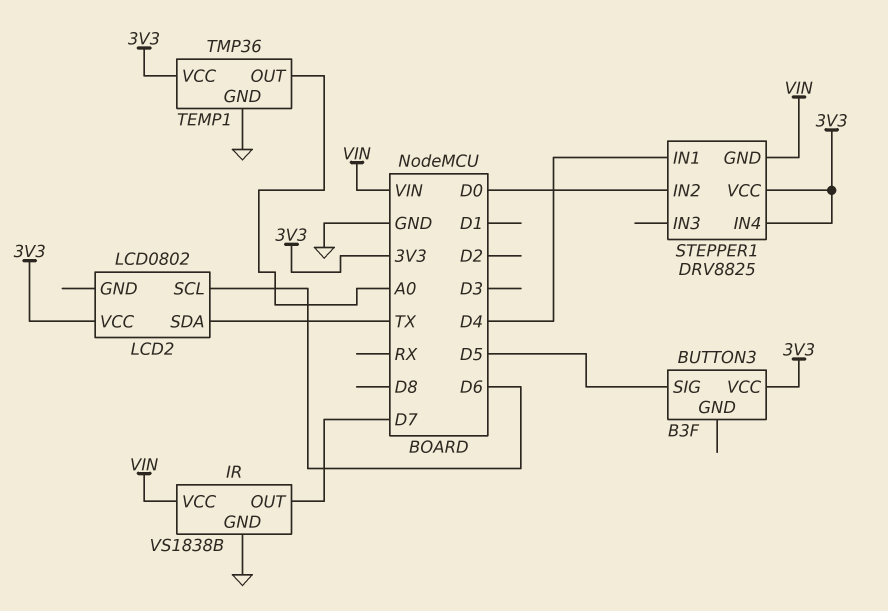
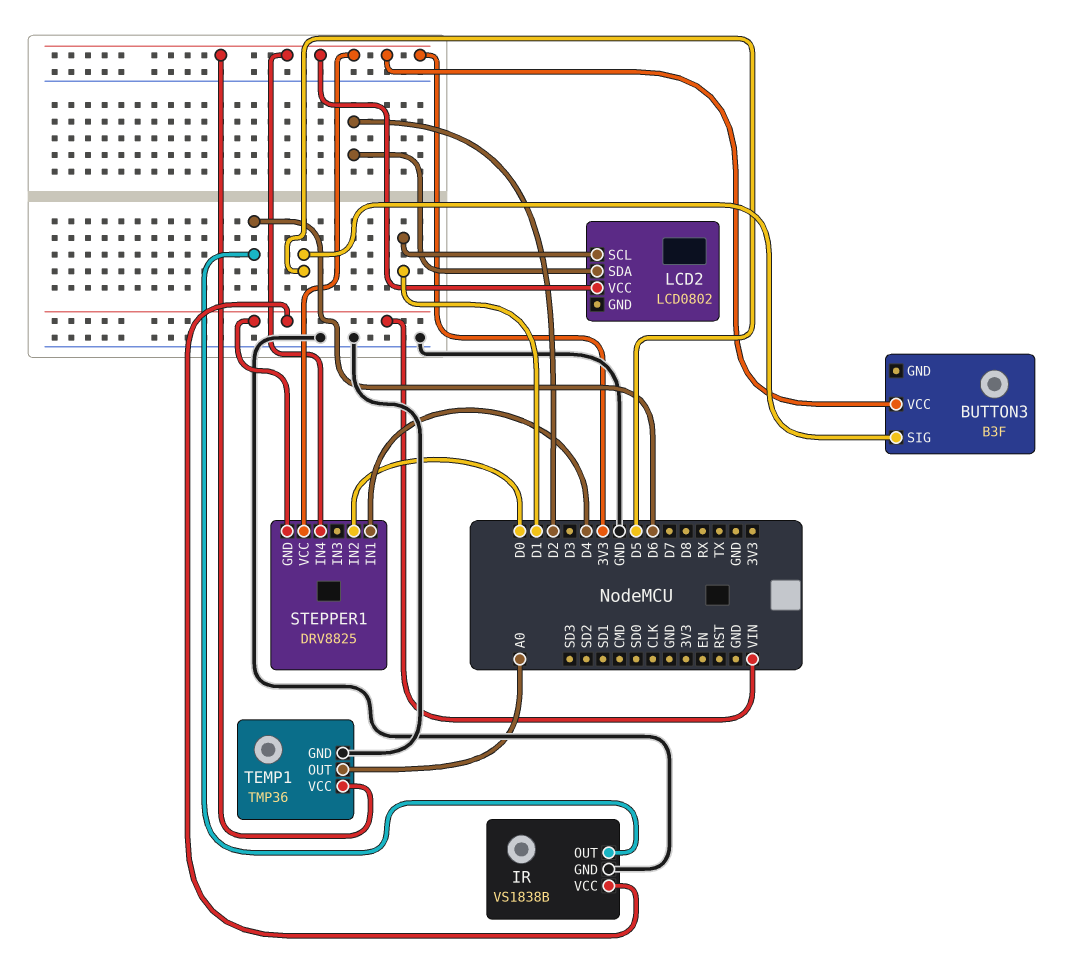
IR pin OUT: D7 -> D6
LCD2 pin SCL: D6 -> D1
LCD2 pin SDA: TX -> D2

